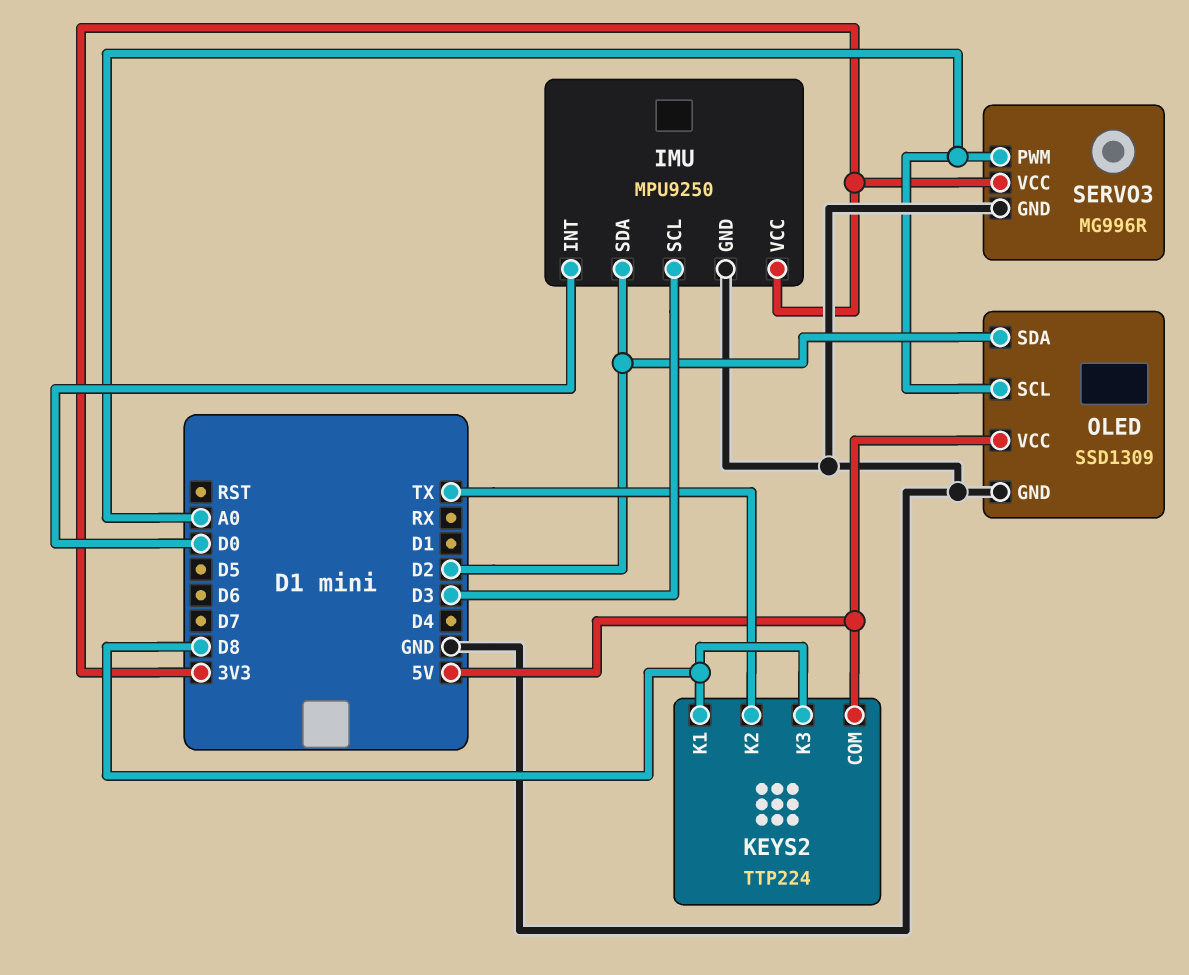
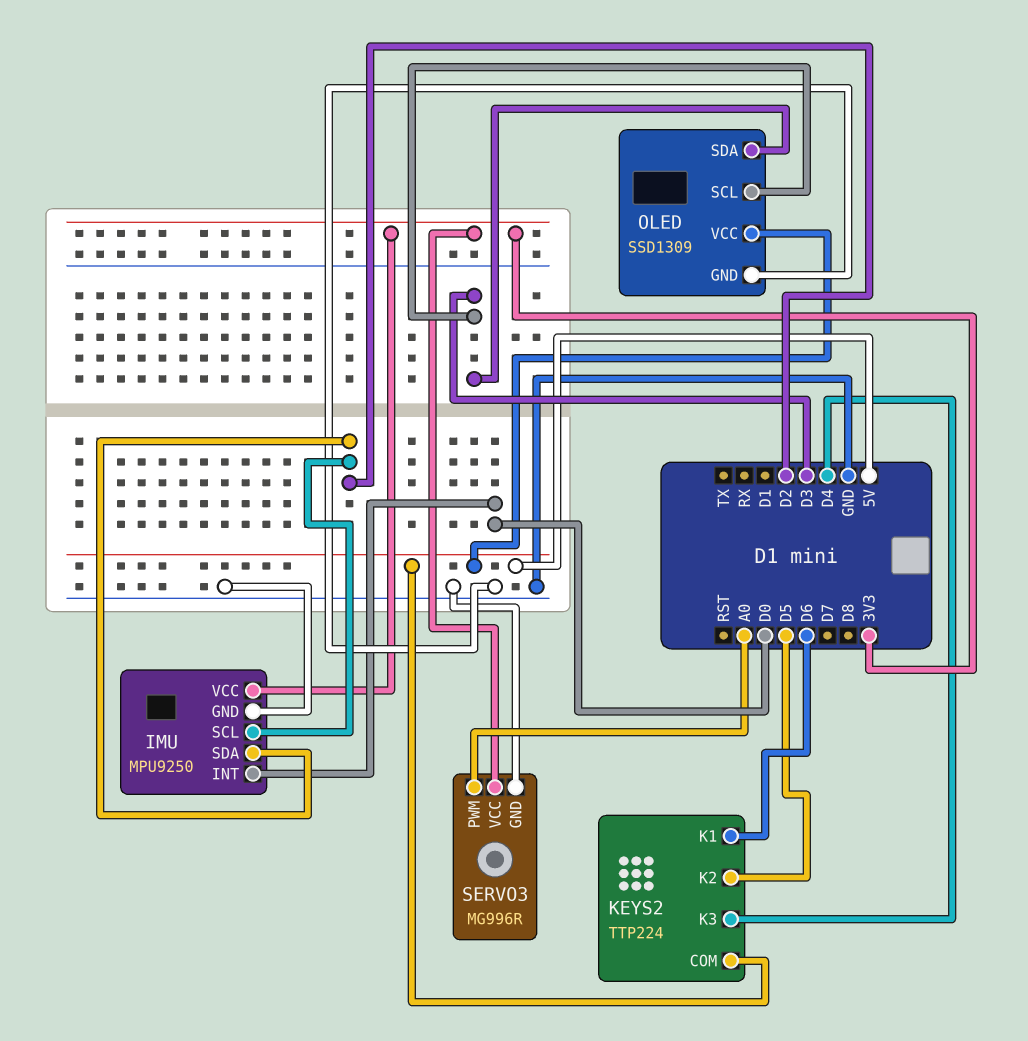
IMU pin SCL: D3 -> D2
KEYS2 pin K1: D8 -> D6
KEYS2 pin K2: TX -> D5
KEYS2 pin K3: D8 -> D4
OLED pin SCL: A0 -> D3
OLED pin SDA: D2 -> D3

